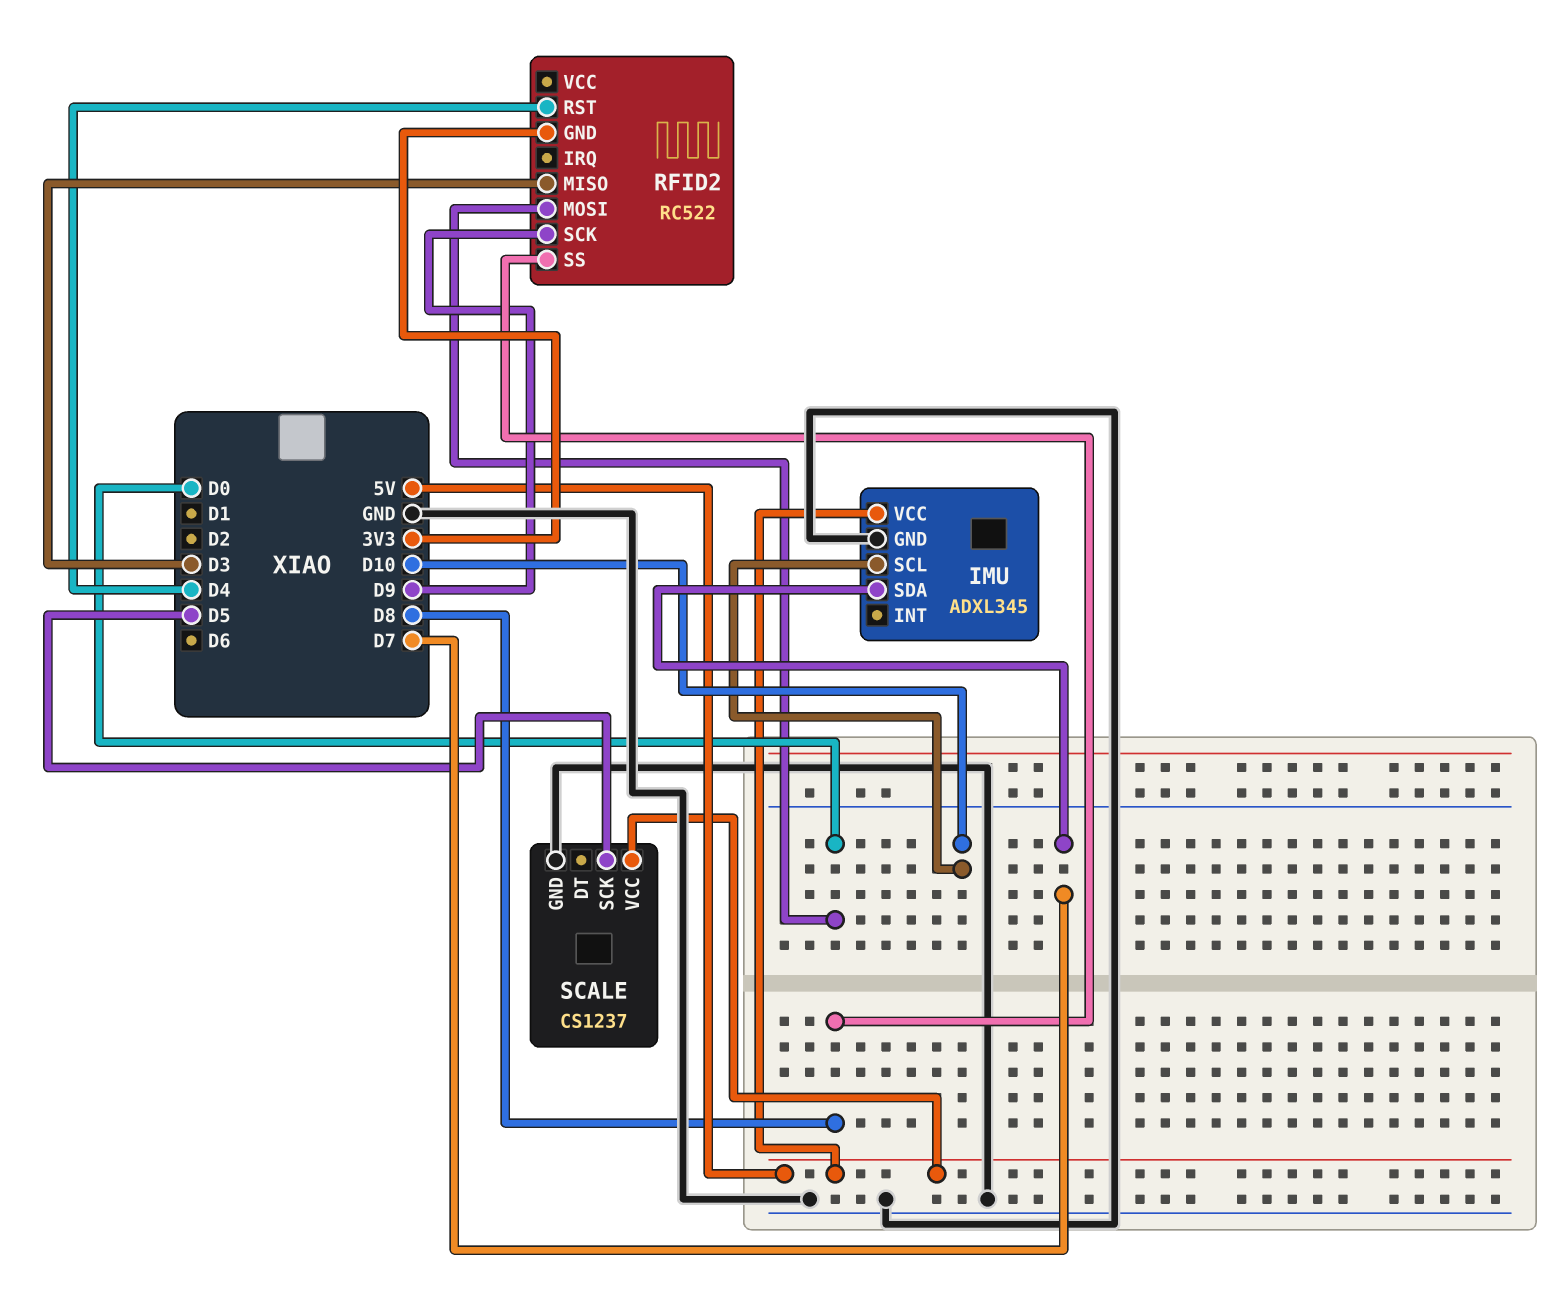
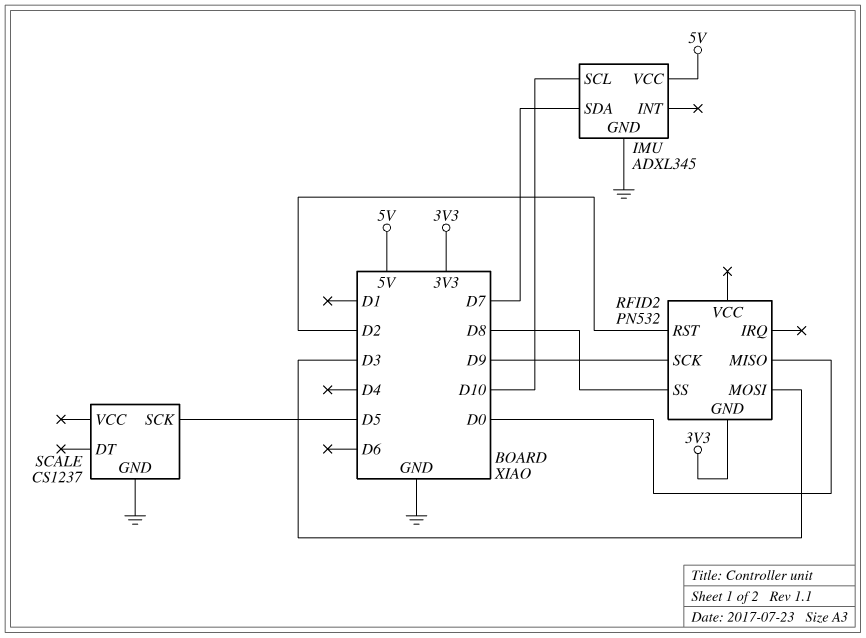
RFID2: RC522 -> PN532
RFID2 pin MISO: D3 -> D0
RFID2 pin MOSI: D0 -> D3
RFID2 pin RST: D4 -> D2
SCALE pin VCC: 5V -> none

